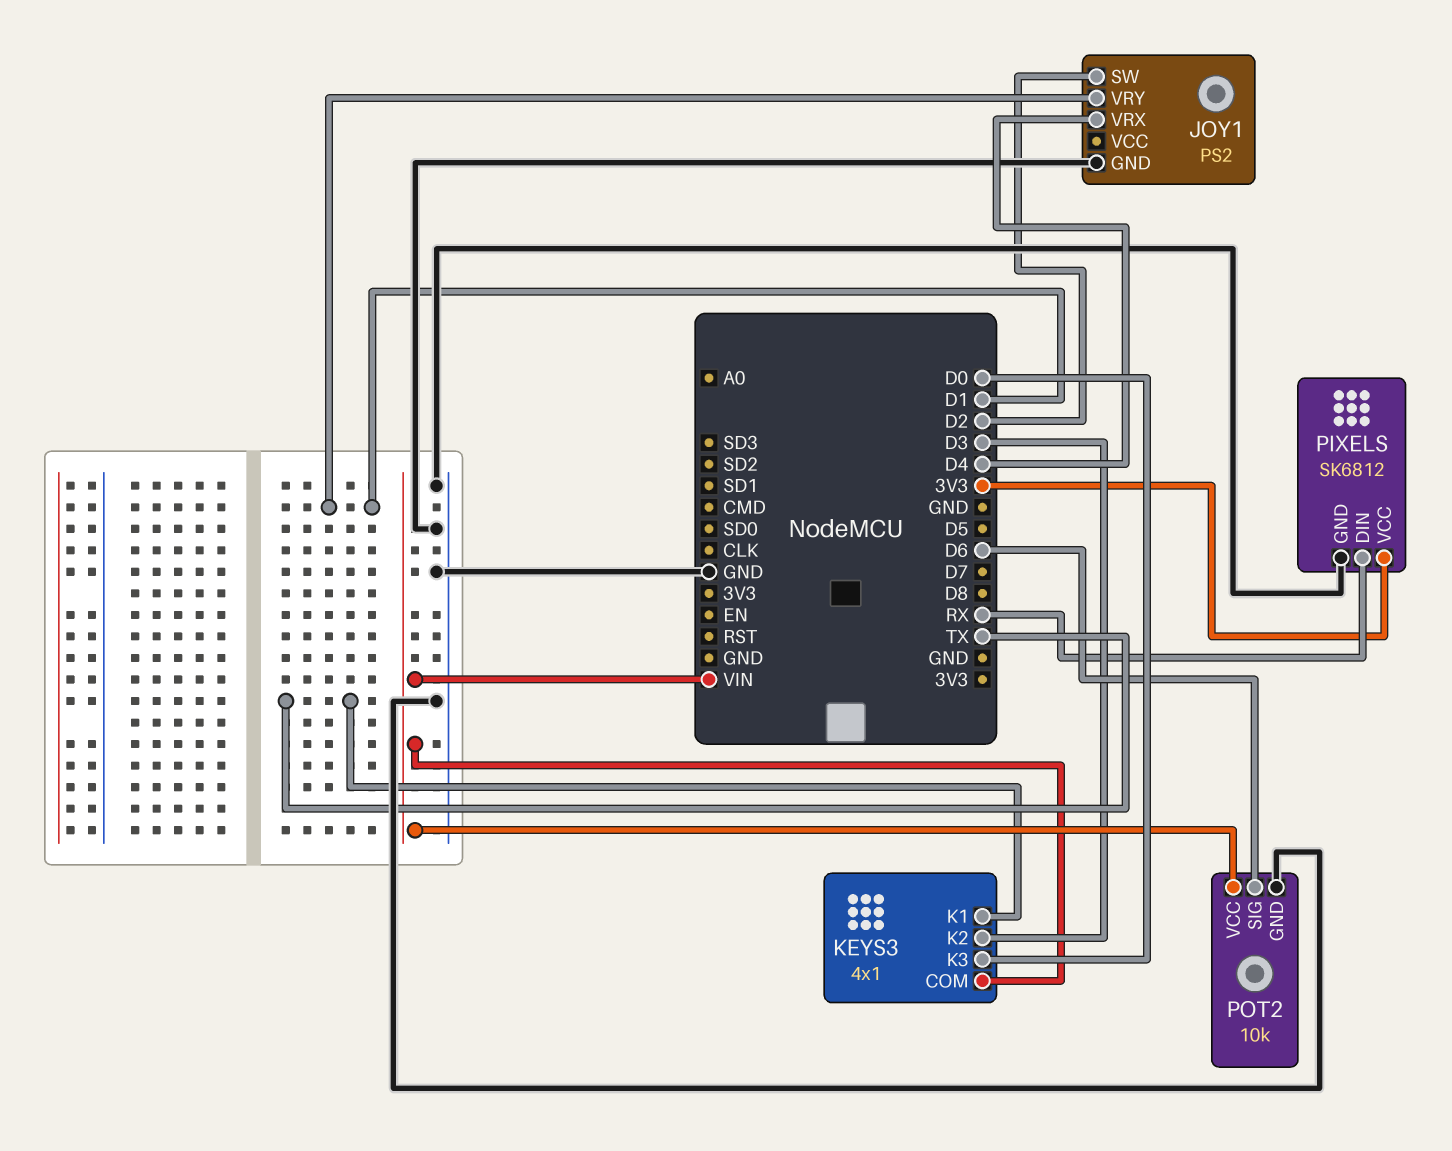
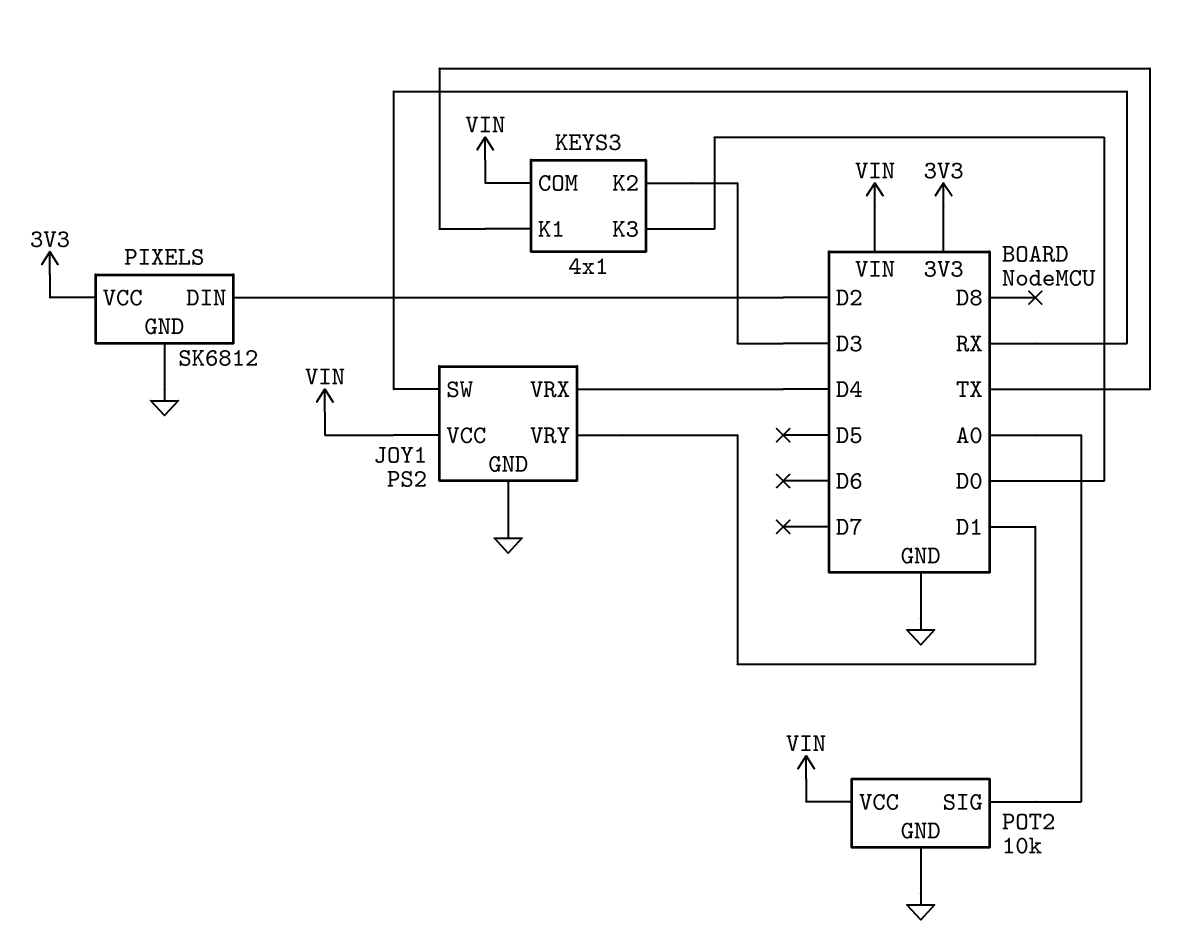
JOY1 pin SW: D2 -> RX
JOY1 pin VCC: none -> VIN
PIXELS pin DIN: RX -> D2
POT2 pin SIG: D6 -> A0

